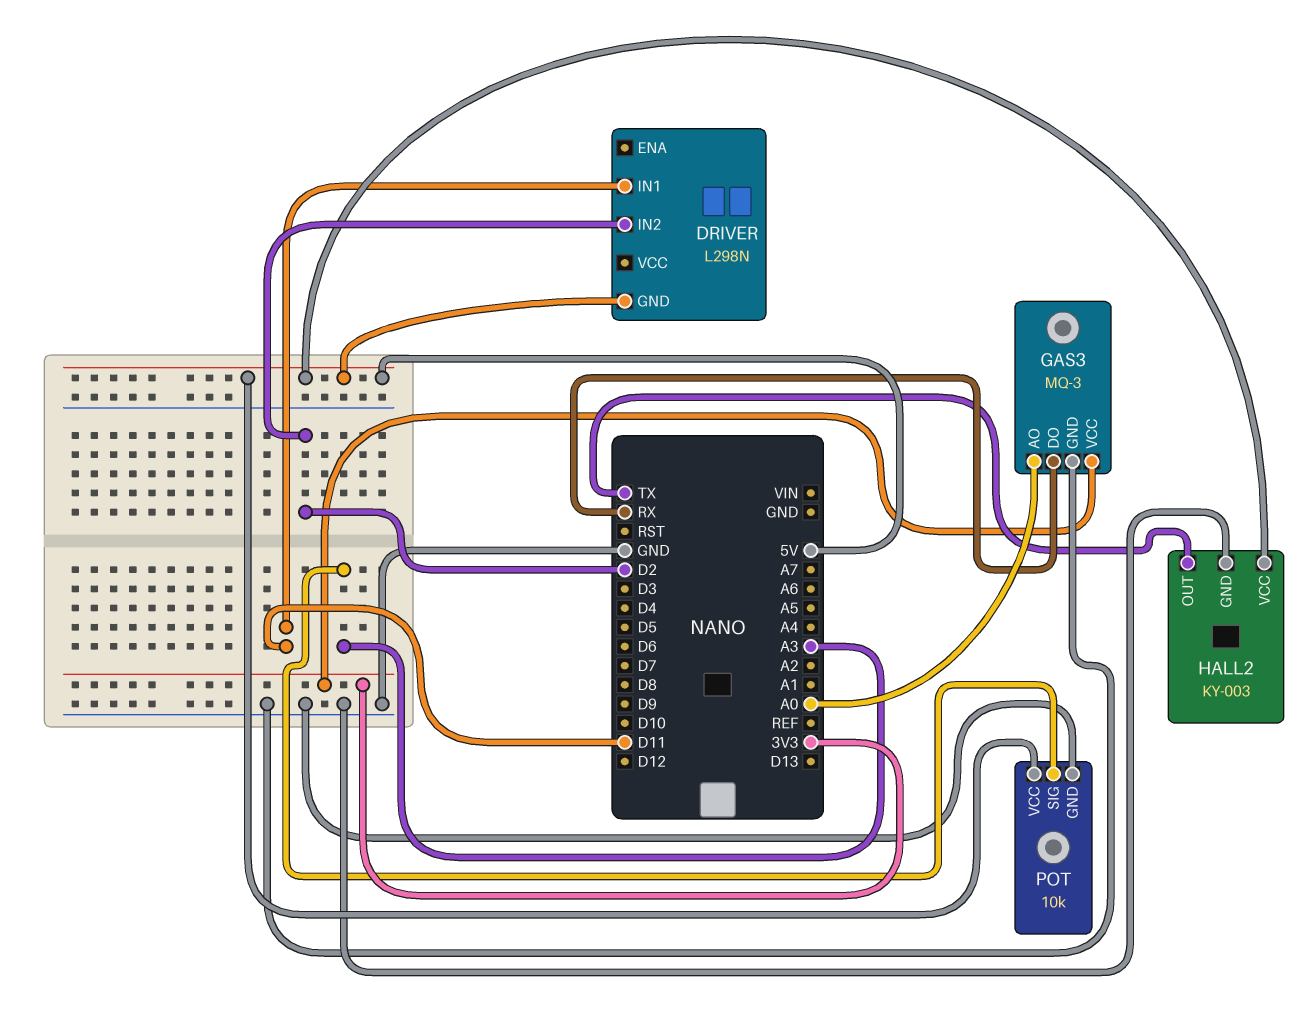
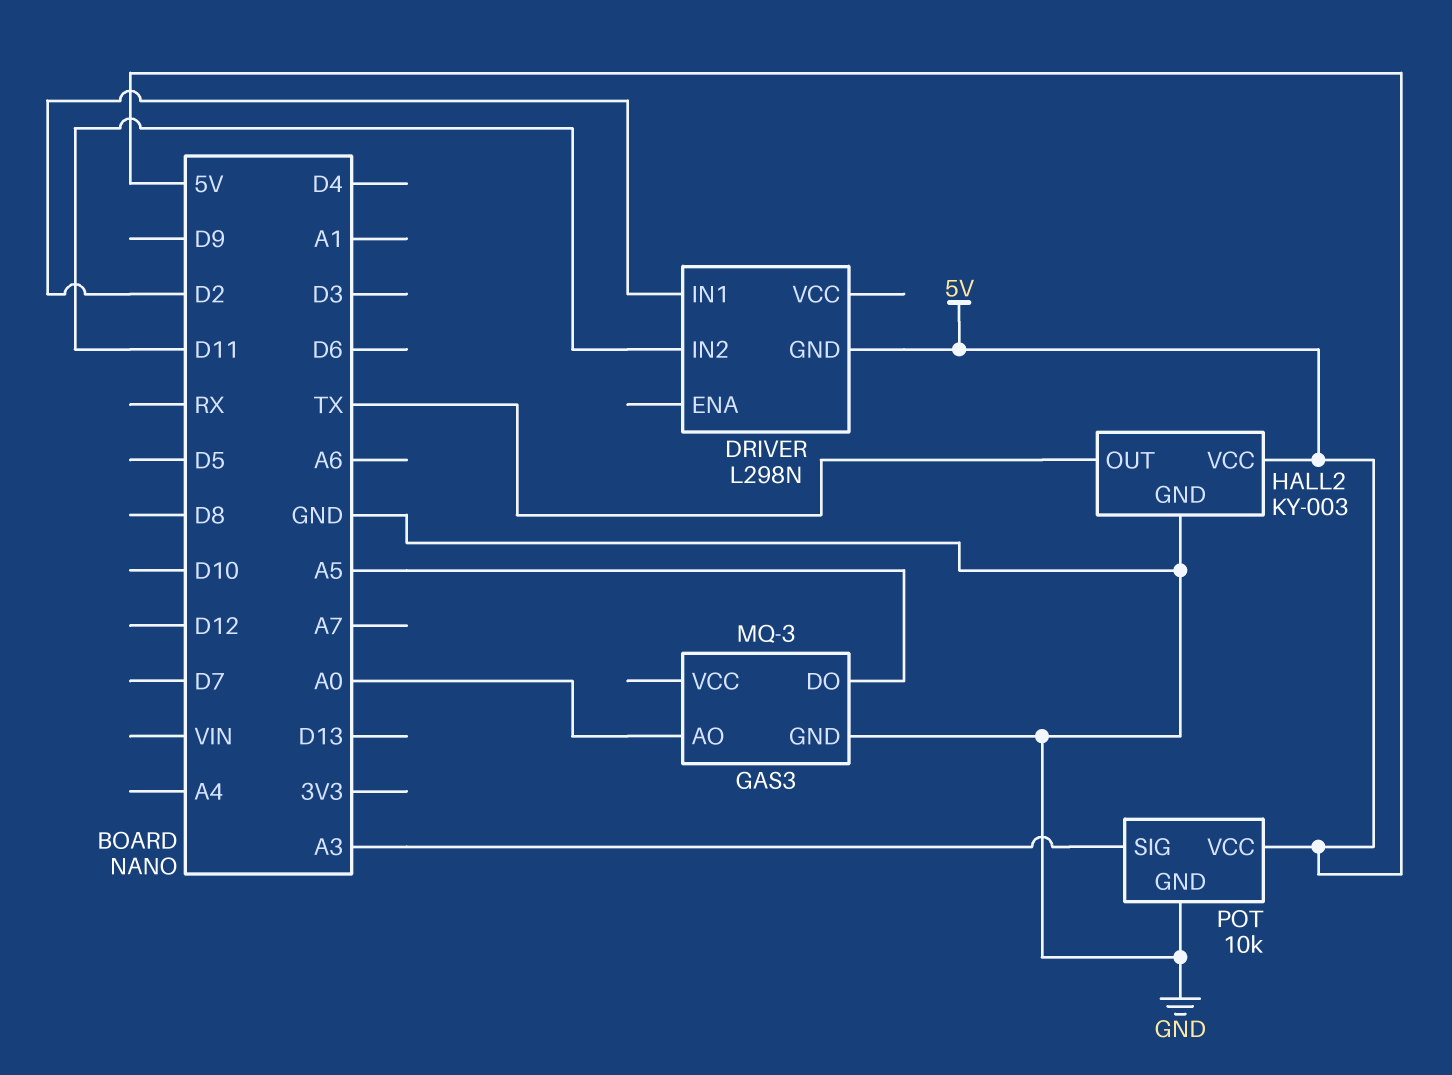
DRIVER pin IN1: D11 -> D2
DRIVER pin IN2: D2 -> D11
GAS3 pin DO: RX -> A5
GAS3 pin VCC: 3V3 -> none

